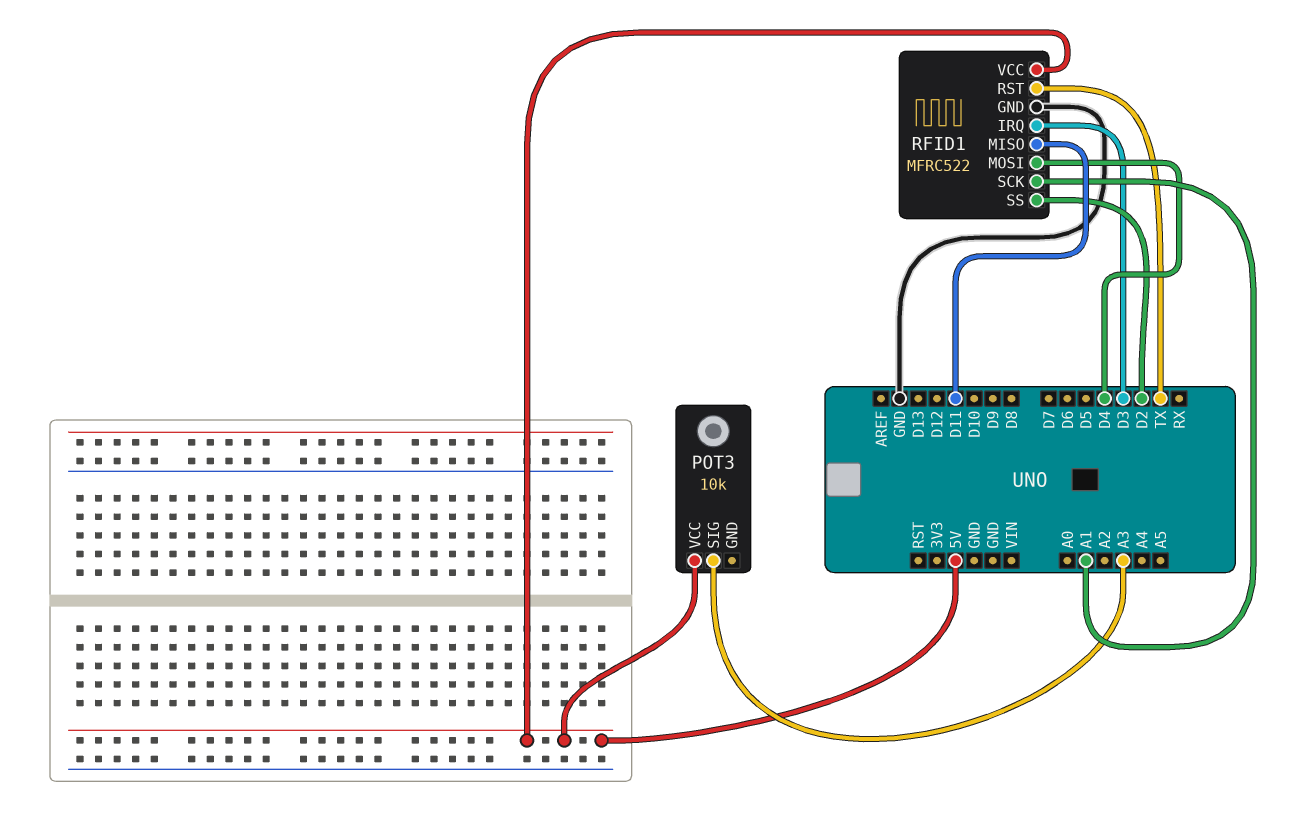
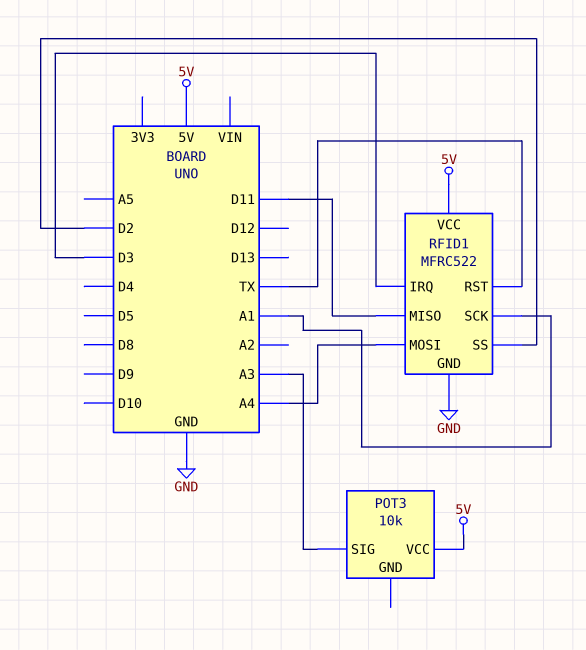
RFID1 pin MOSI: D4 -> A4

